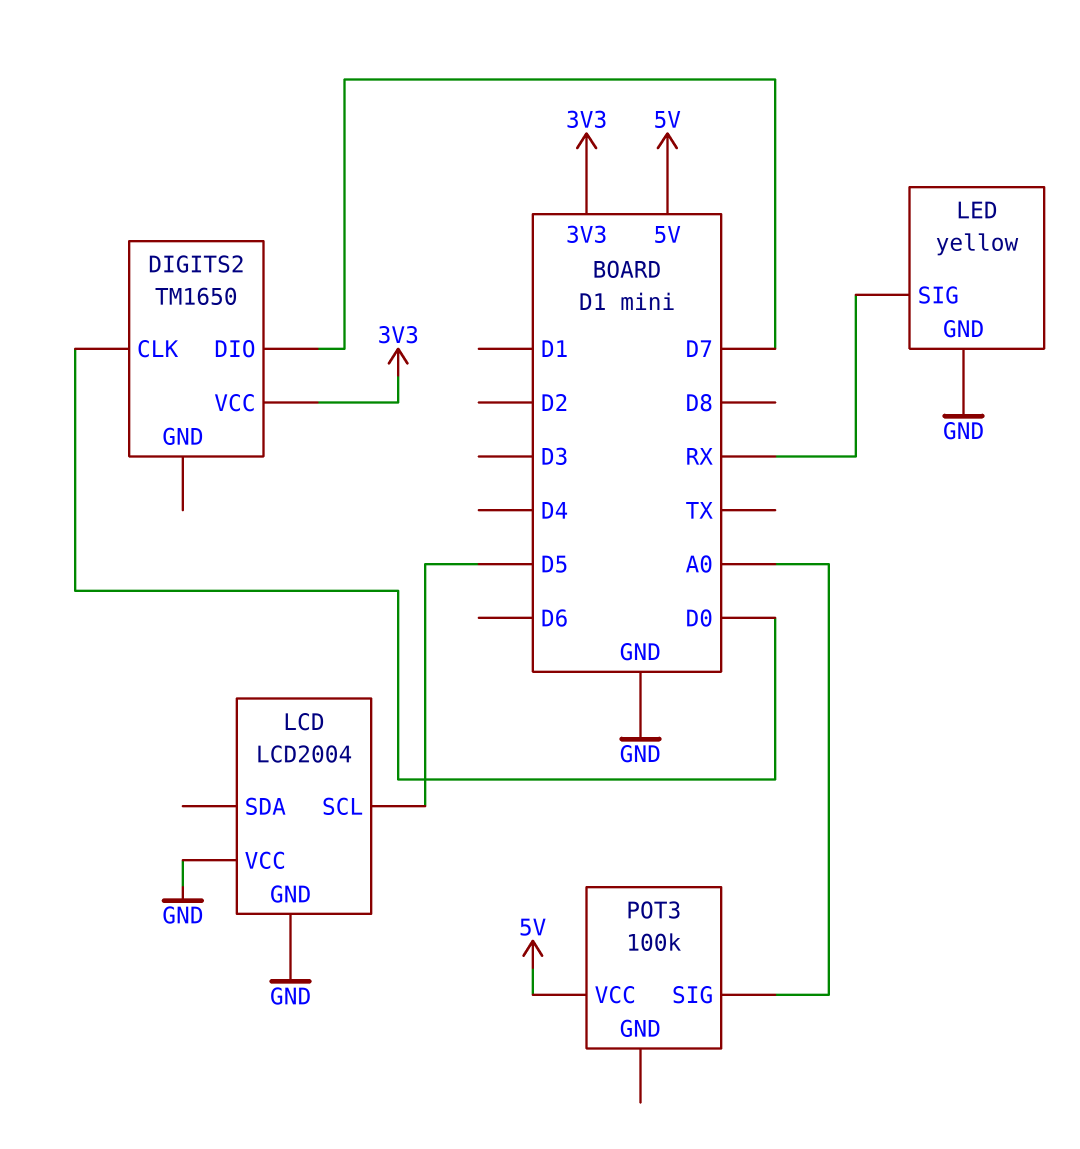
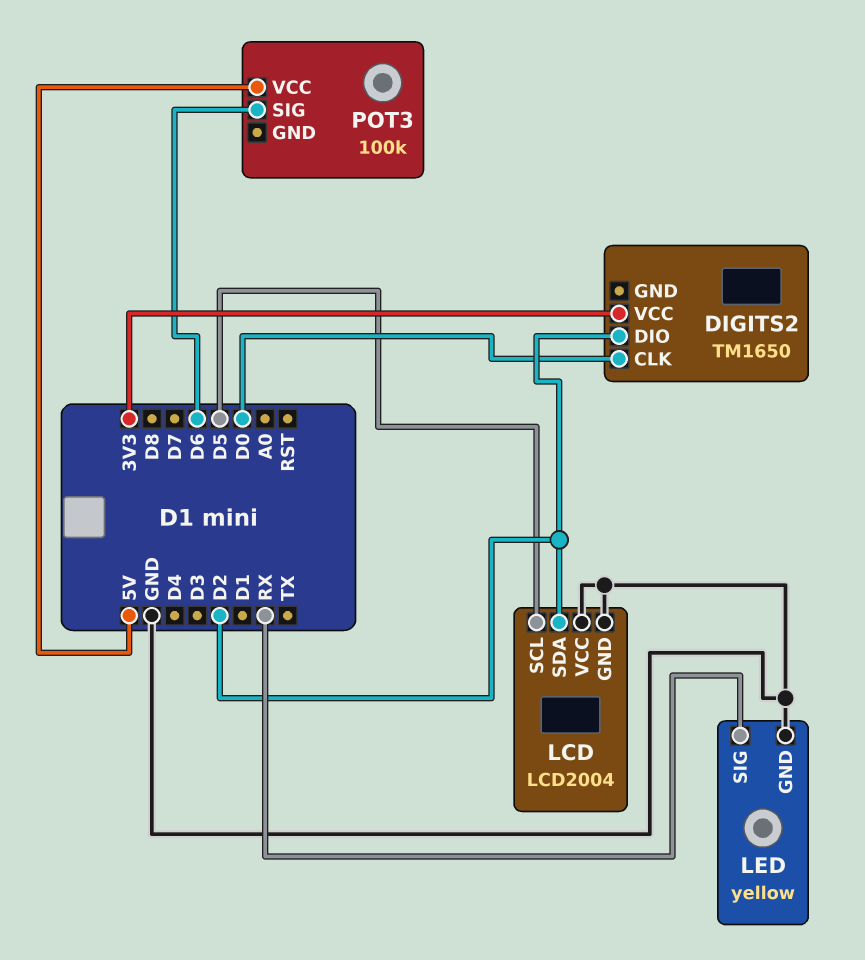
DIGITS2 pin DIO: D7 -> D2
LCD pin SDA: none -> D2
POT3 pin SIG: A0 -> D6

